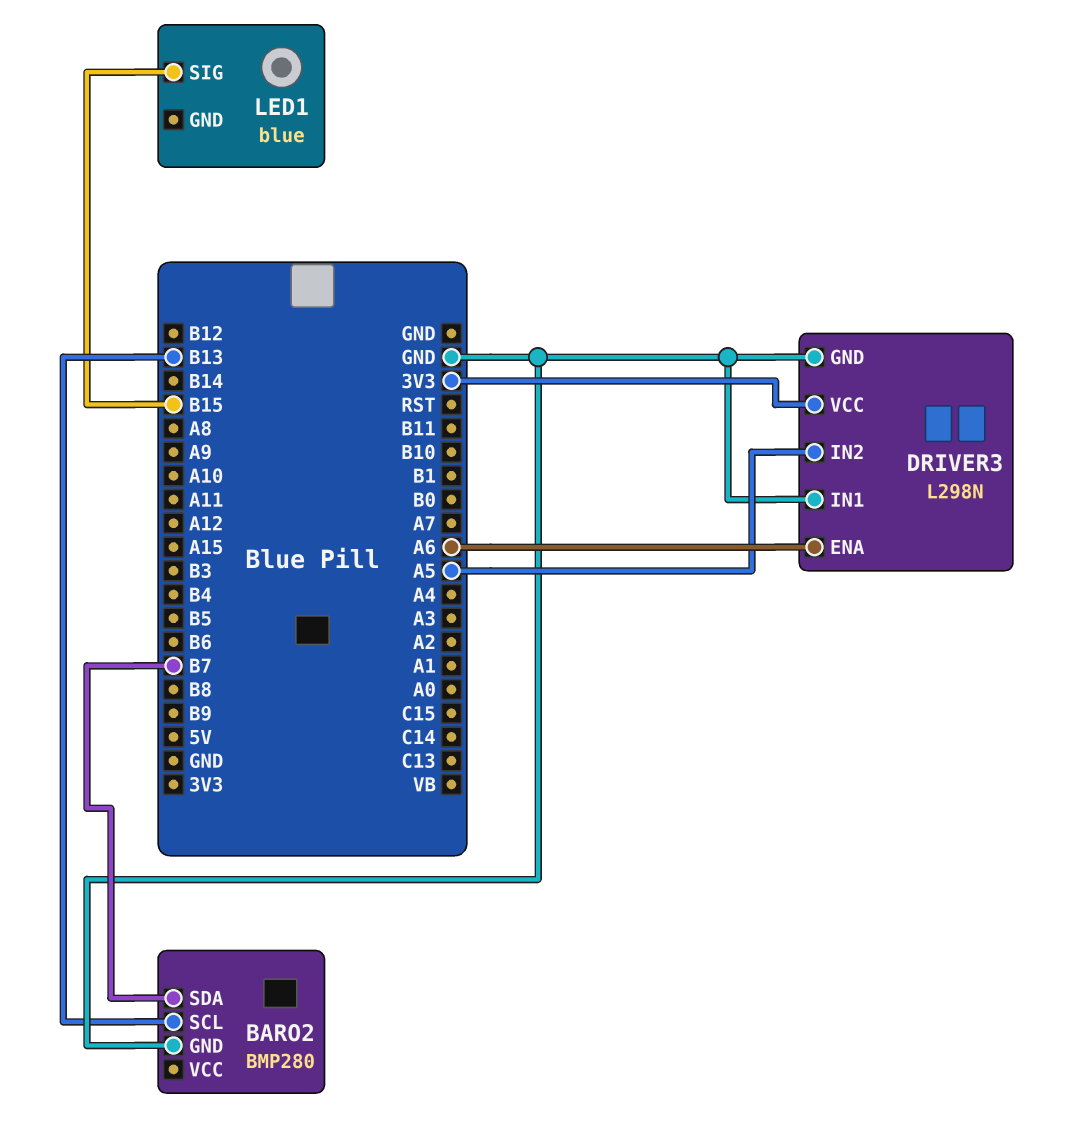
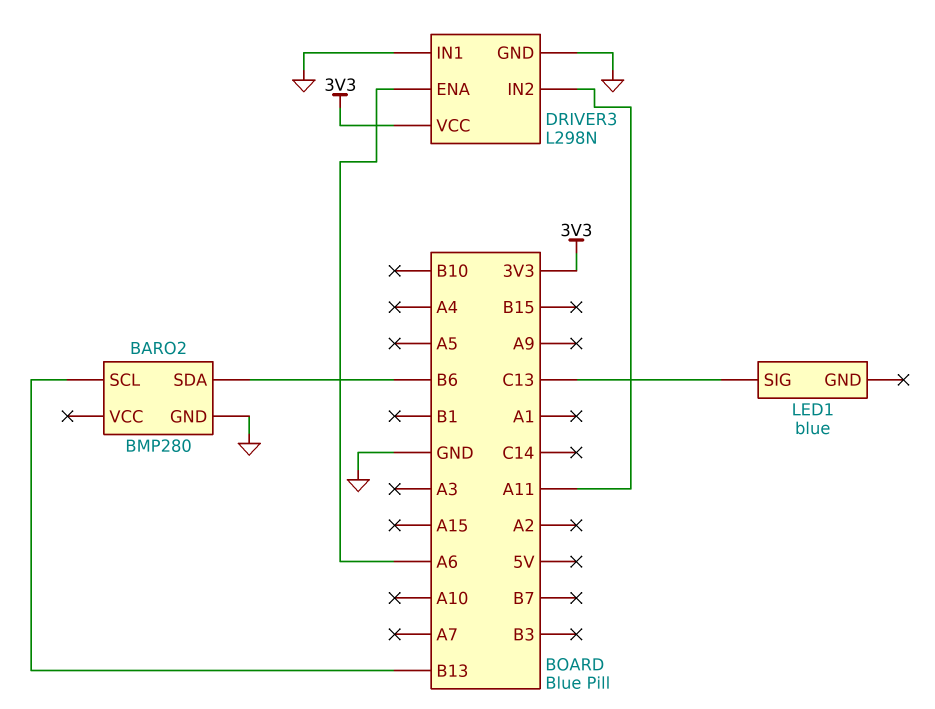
BARO2 pin SDA: B7 -> B6
DRIVER3 pin IN2: A5 -> A11
LED1 pin SIG: B15 -> C13

